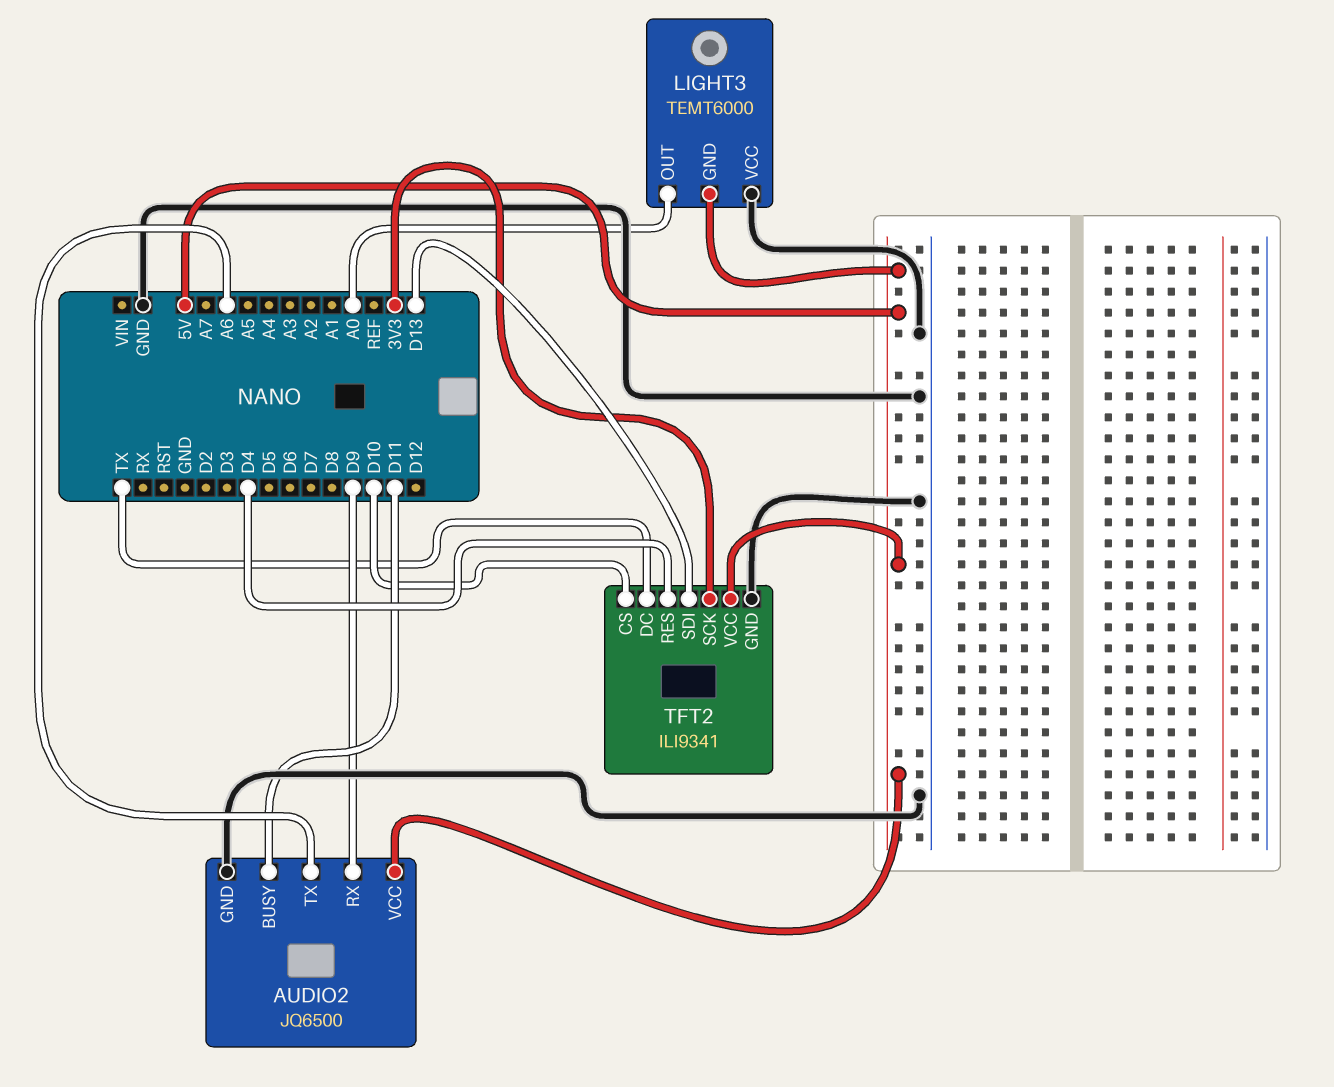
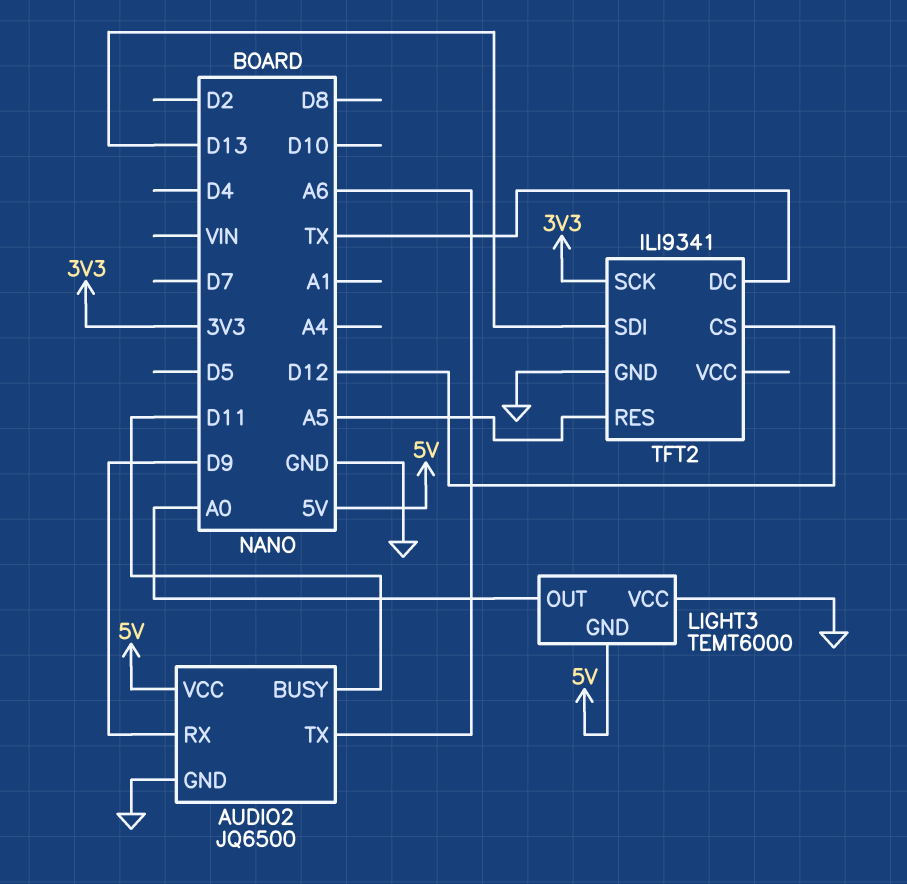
TFT2 pin CS: D10 -> D12
TFT2 pin RES: D4 -> A5
TFT2 pin VCC: 5V -> none

